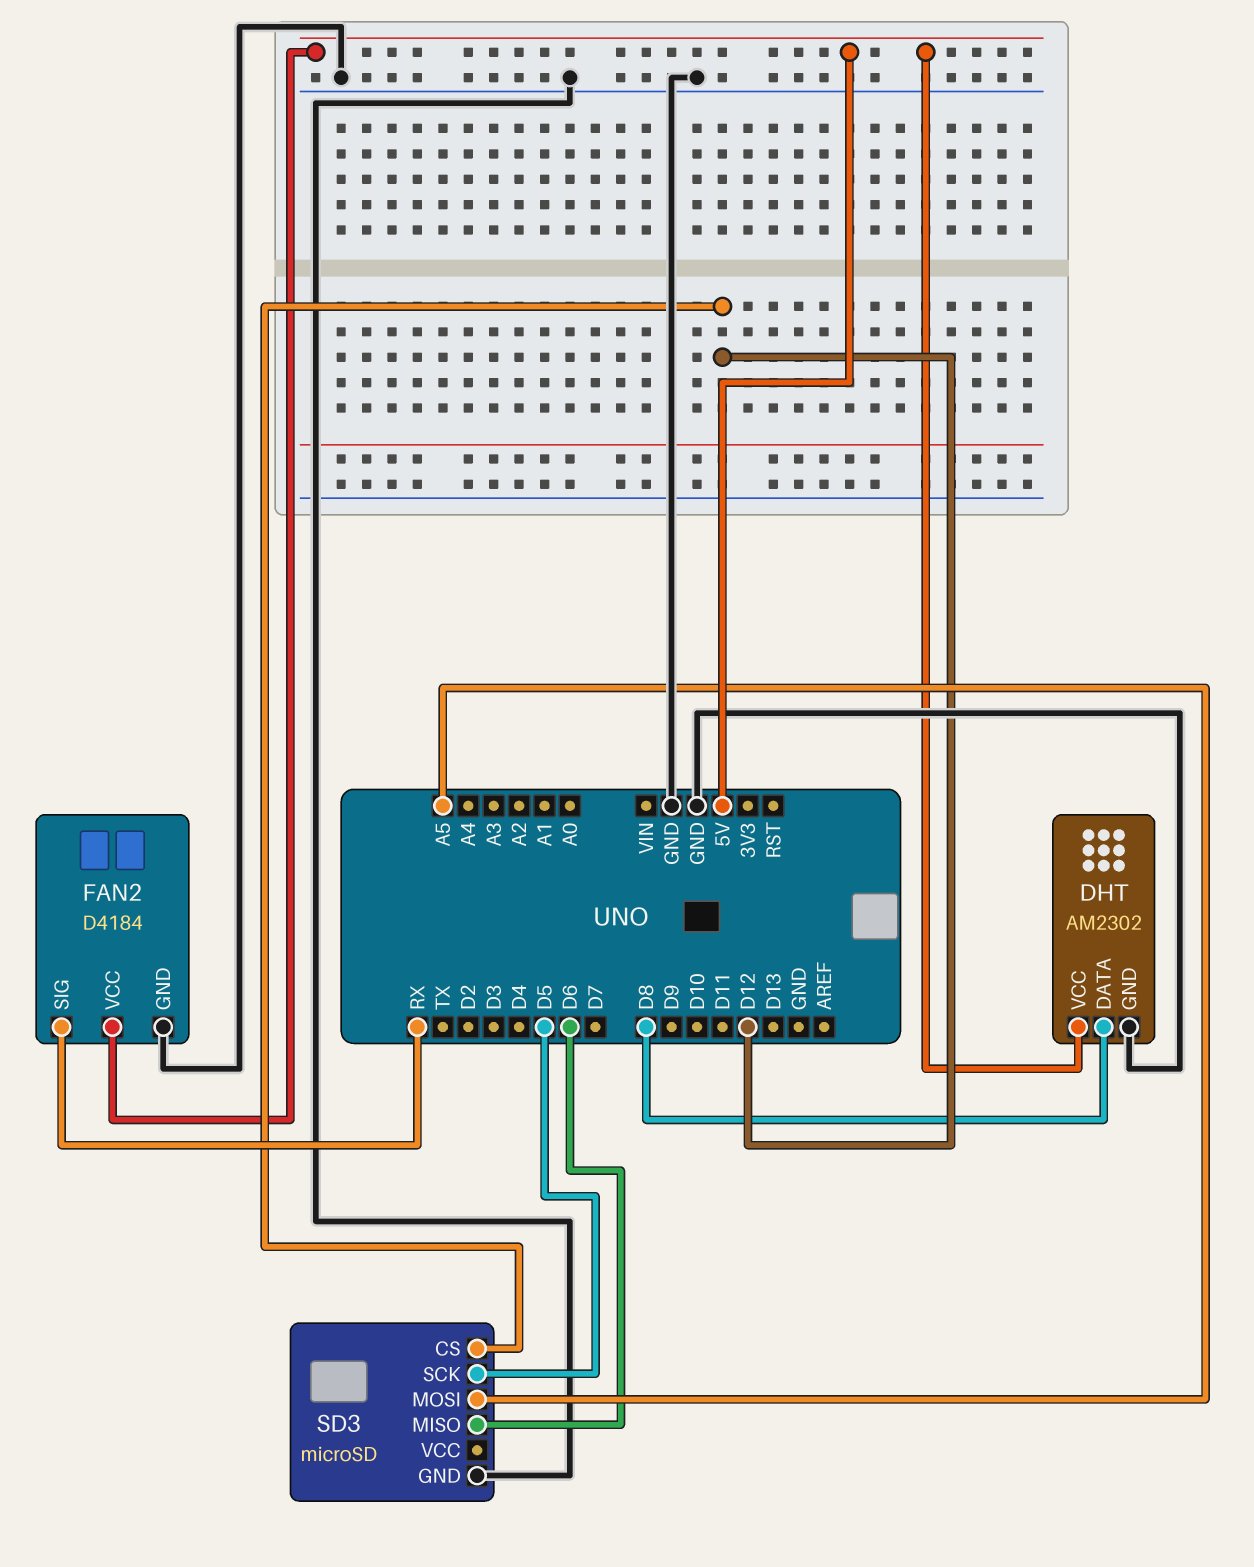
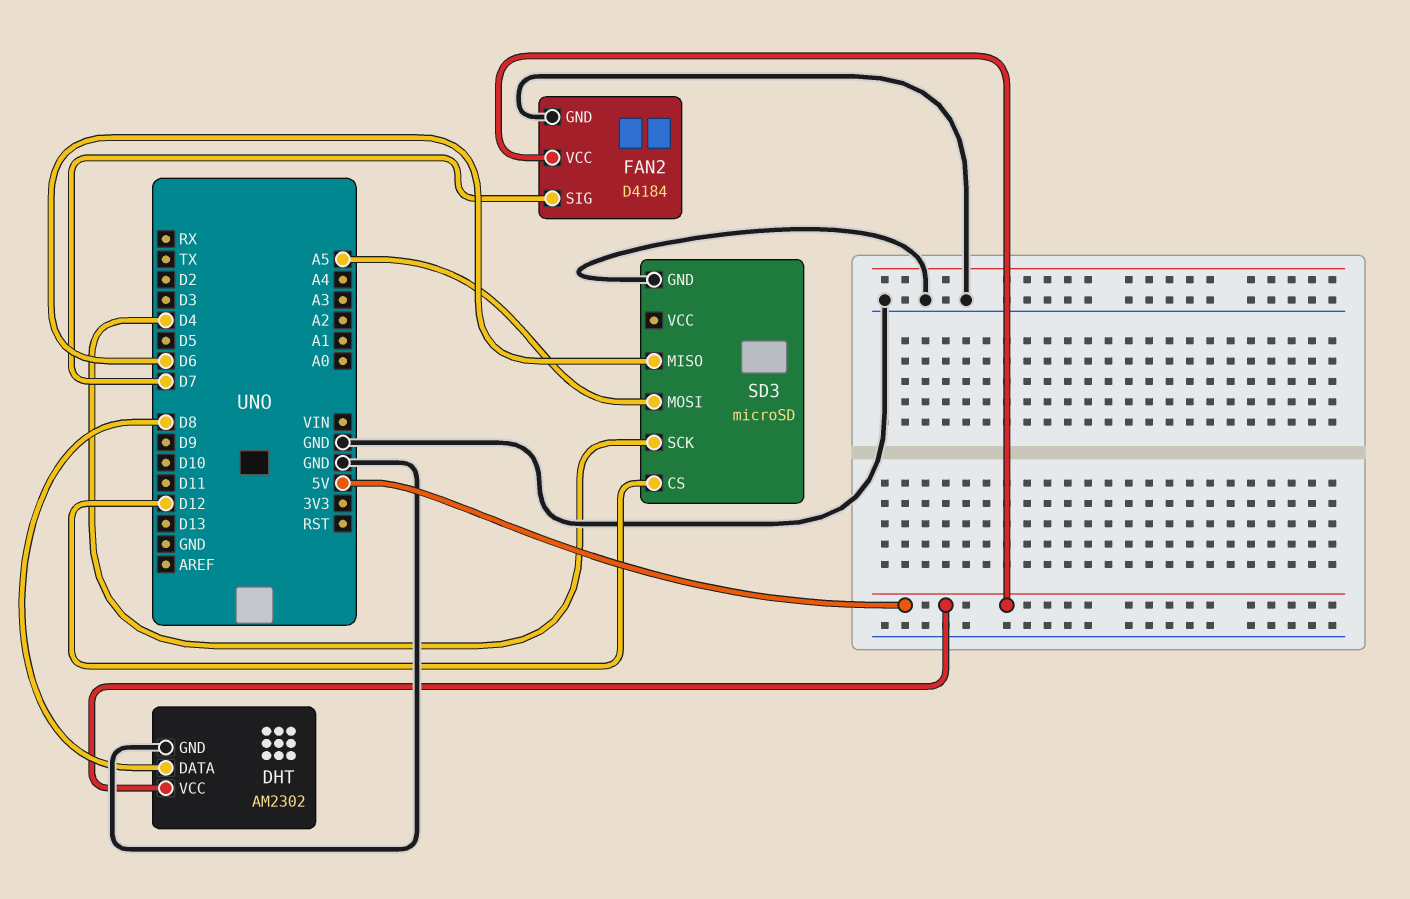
FAN2 pin SIG: RX -> D7
SD3 pin SCK: D5 -> D4

